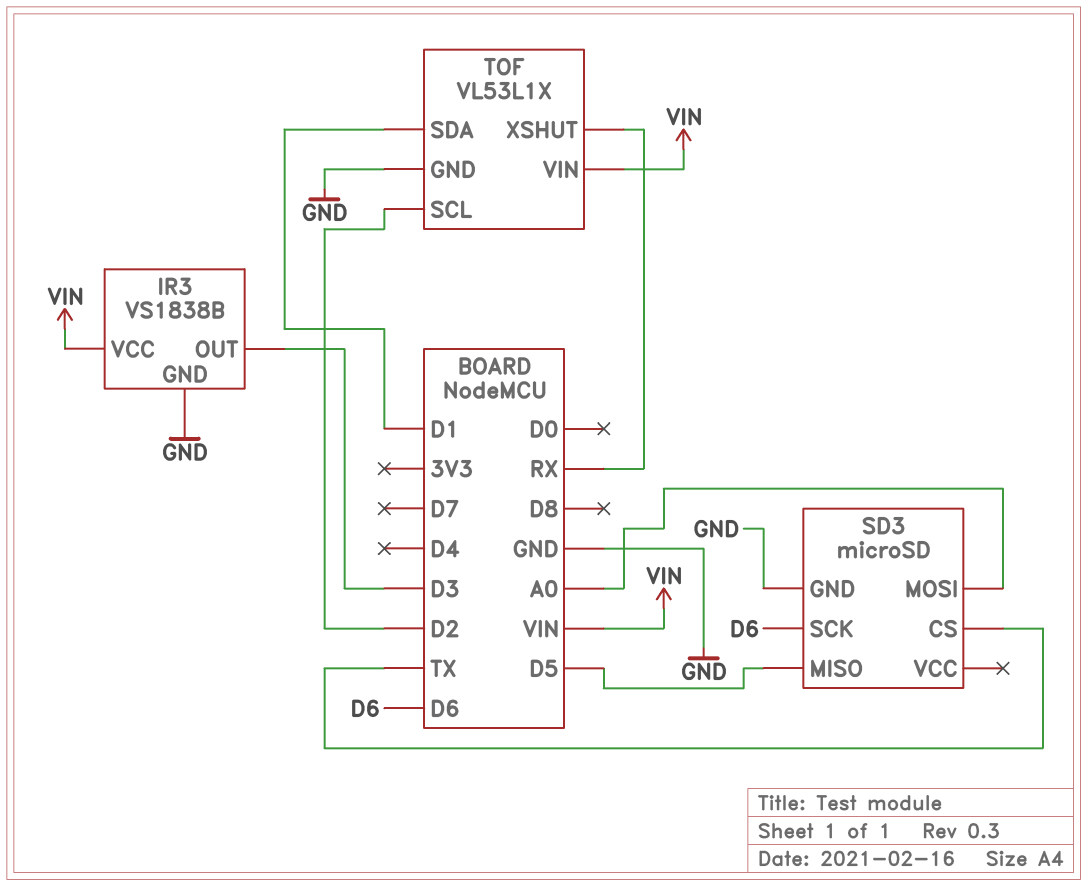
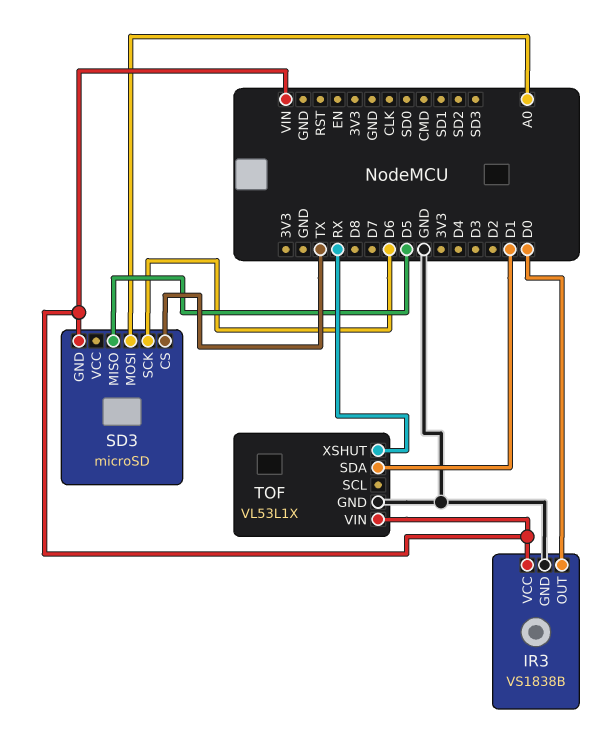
IR3 pin OUT: D3 -> D0
SD3 pin GND: GND -> VIN
TOF pin SCL: D2 -> none

